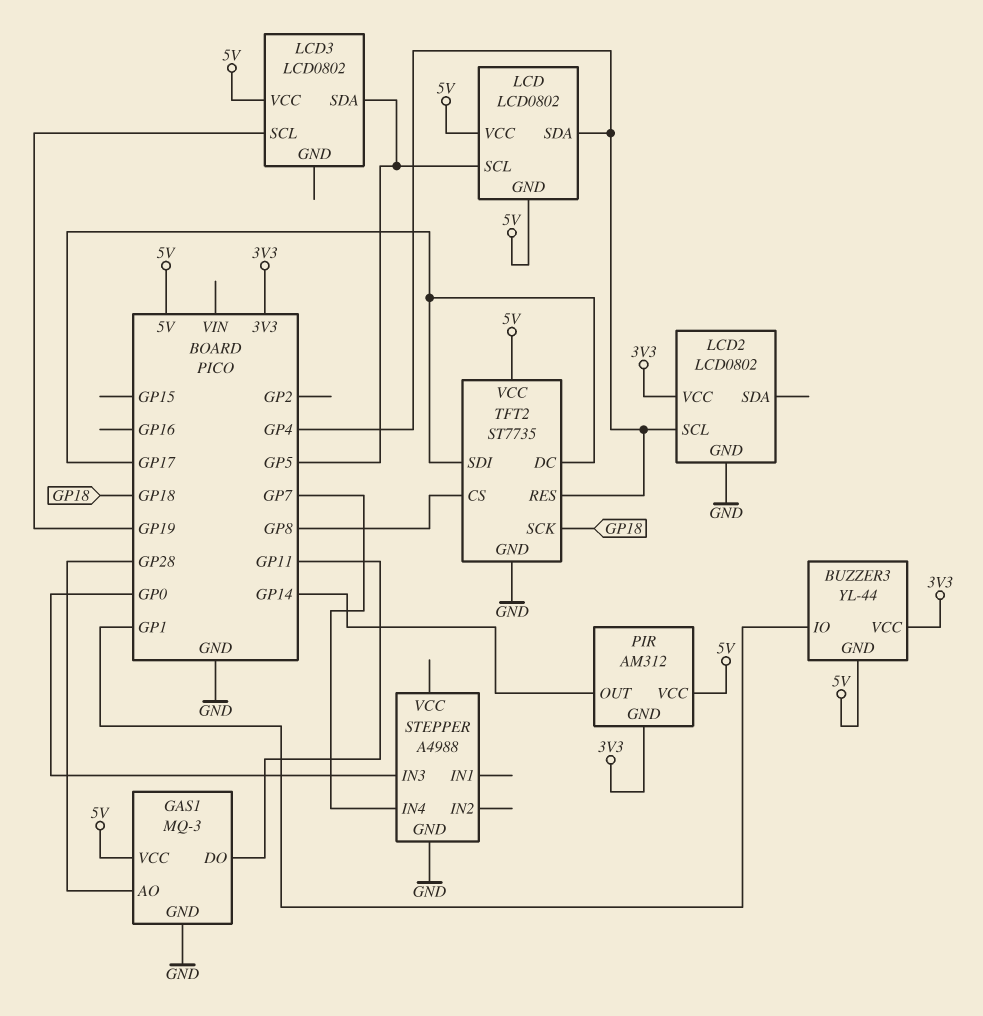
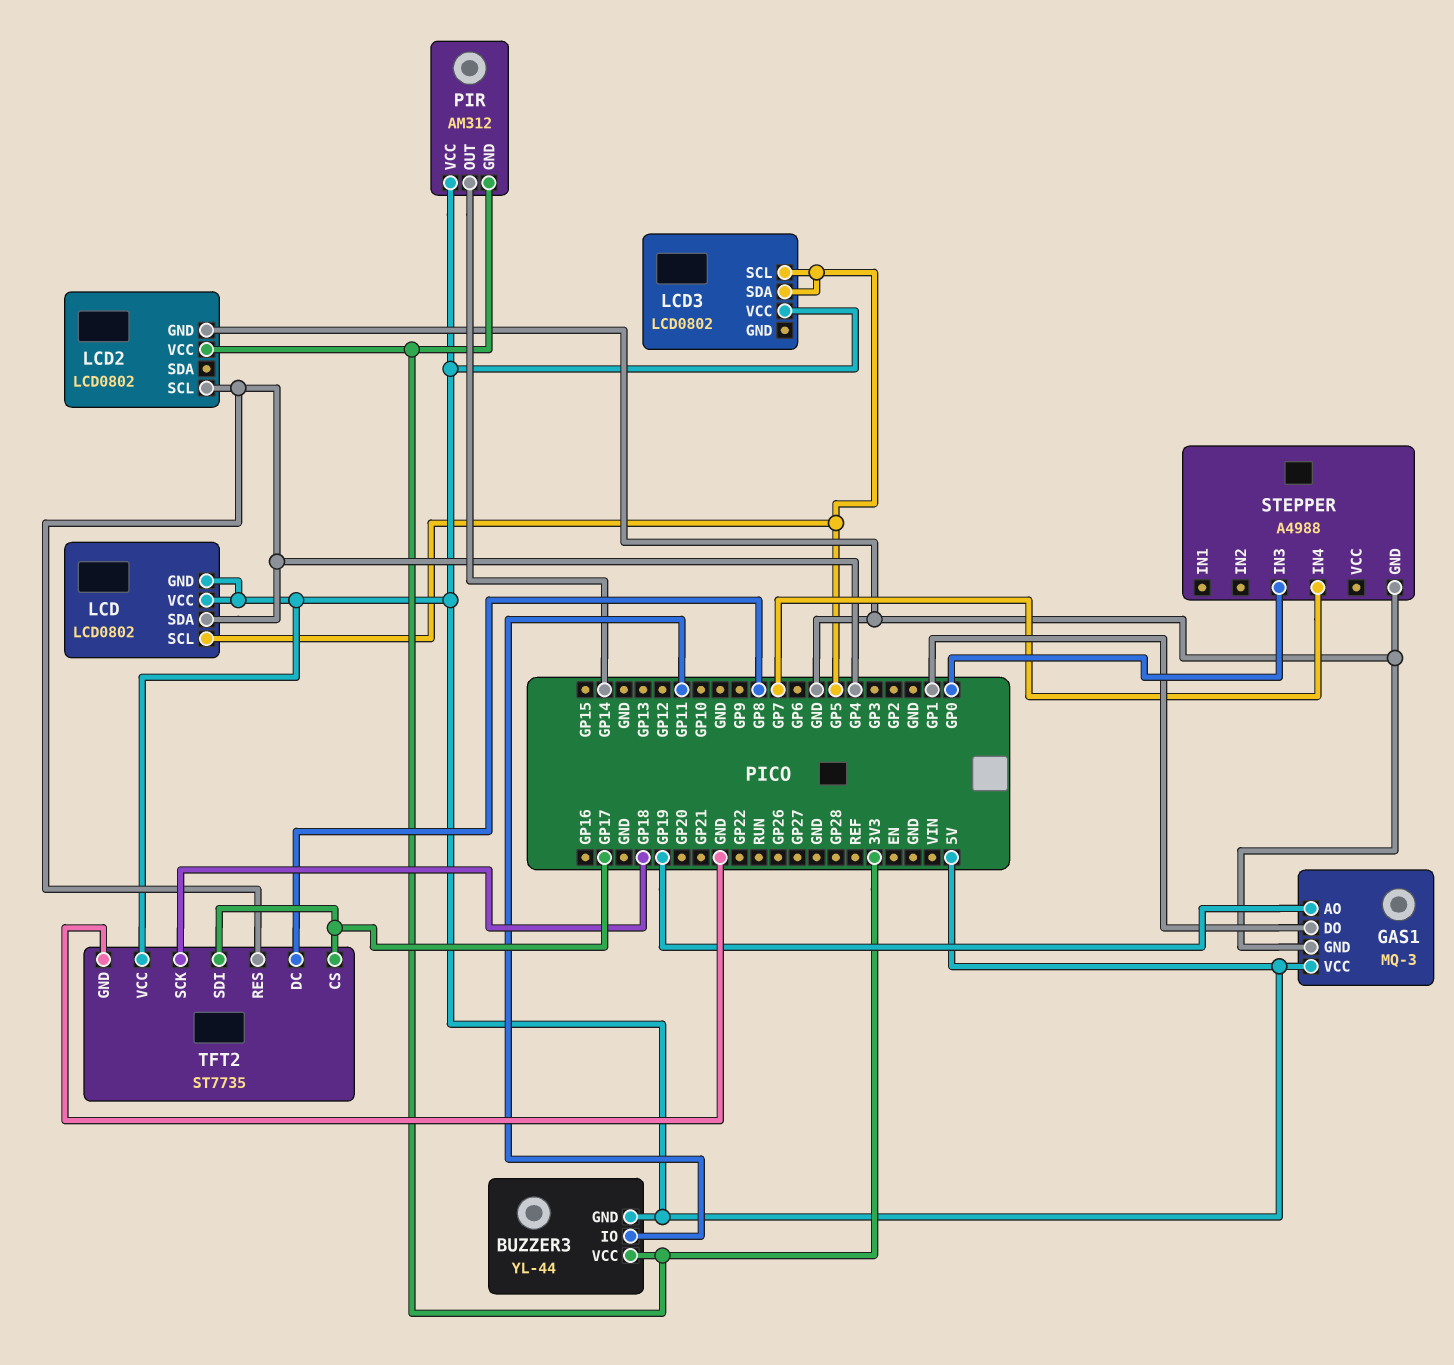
BUZZER3 pin IO: GP1 -> GP11
GAS1 pin AO: GP28 -> GP19
GAS1 pin DO: GP11 -> GP1
LCD3 pin SCL: GP19 -> GP5
TFT2 pin CS: GP8 -> GP17
TFT2 pin DC: GP17 -> GP8

